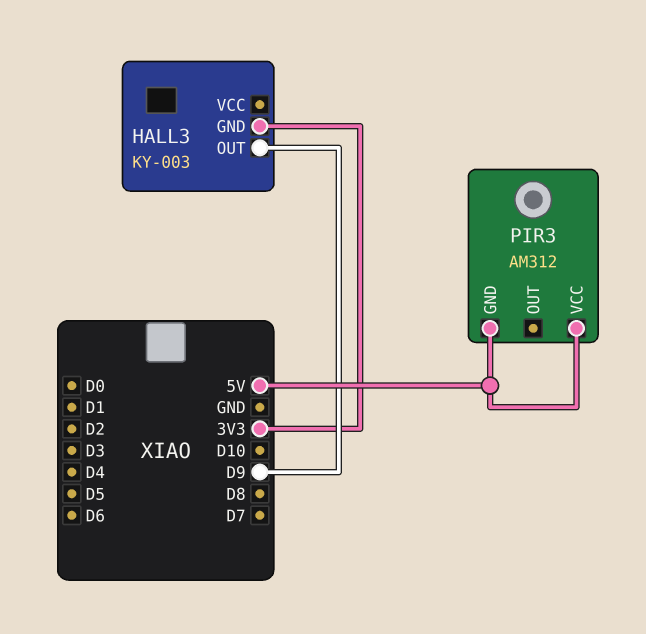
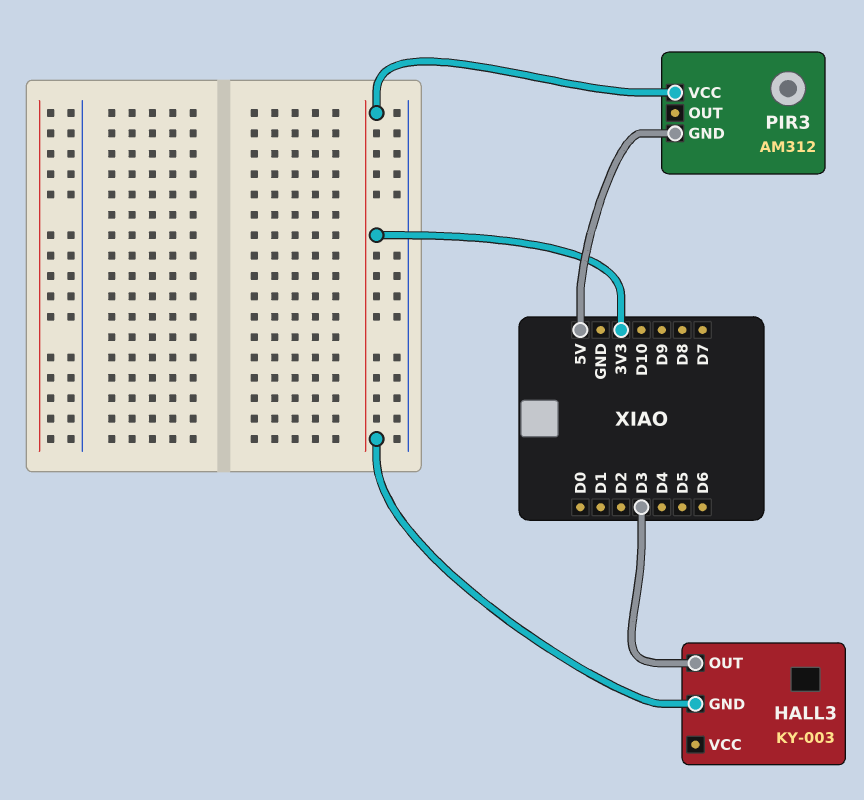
HALL3 pin OUT: D9 -> D3
PIR3 pin VCC: 5V -> 3V3

